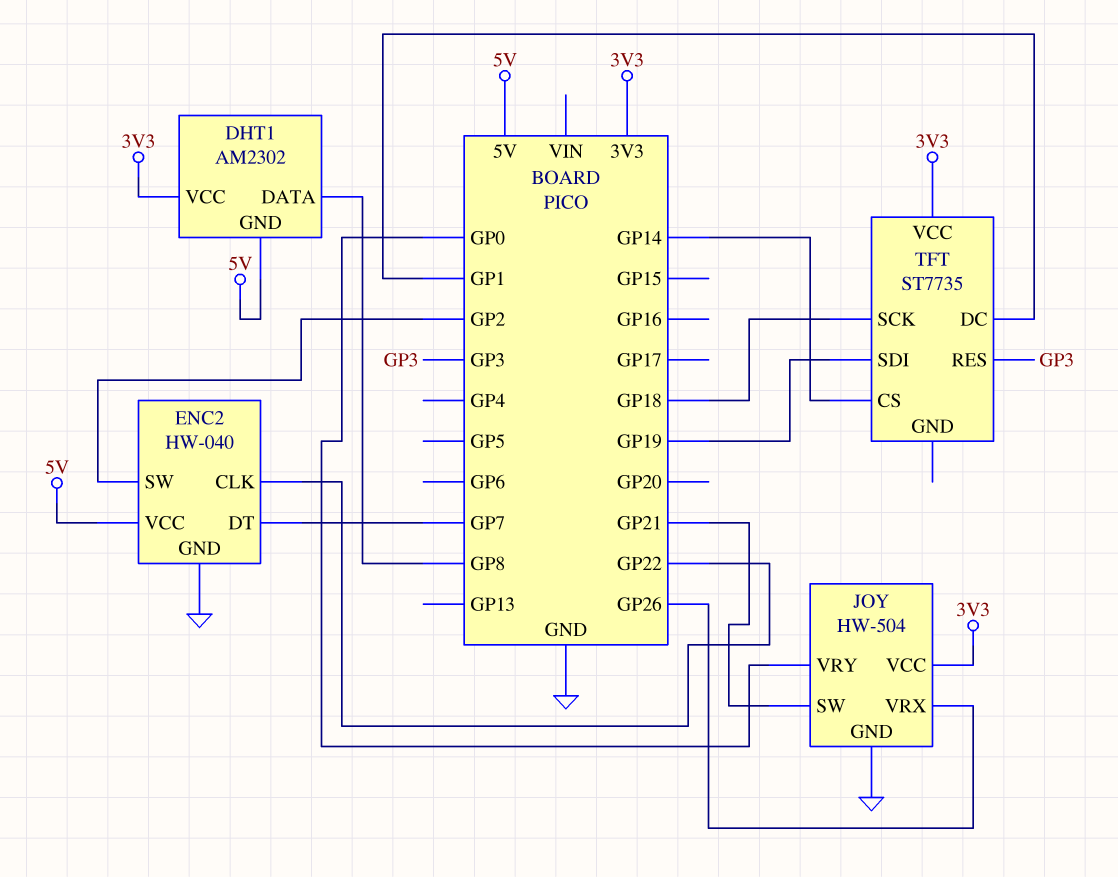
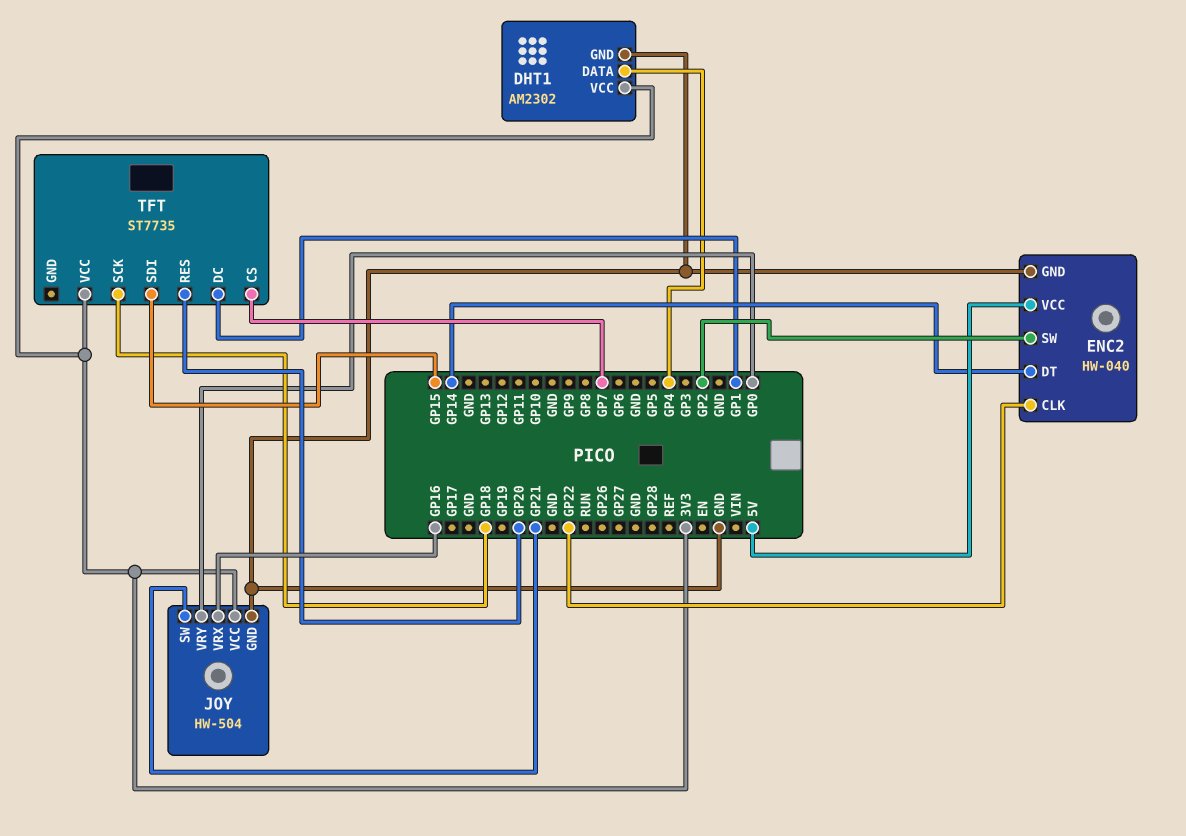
DHT1 pin DATA: GP8 -> GP4
DHT1 pin GND: 5V -> GND
ENC2 pin DT: GP7 -> GP14
JOY pin VRX: GP26 -> GP16
TFT pin CS: GP14 -> GP7
TFT pin RES: GP3 -> GP20
TFT pin SDI: GP19 -> GP15

